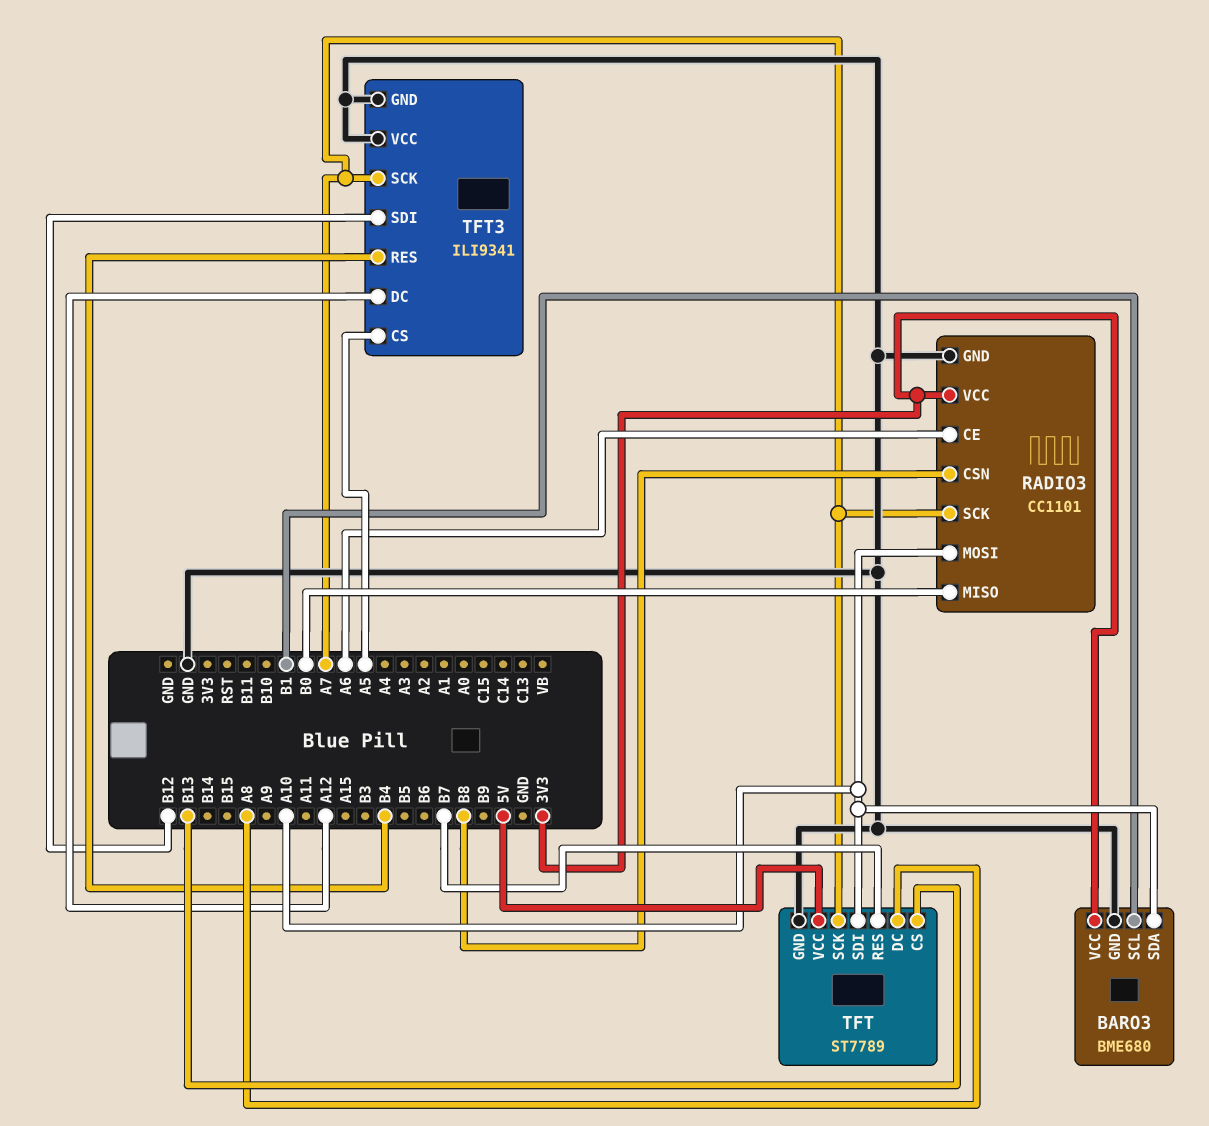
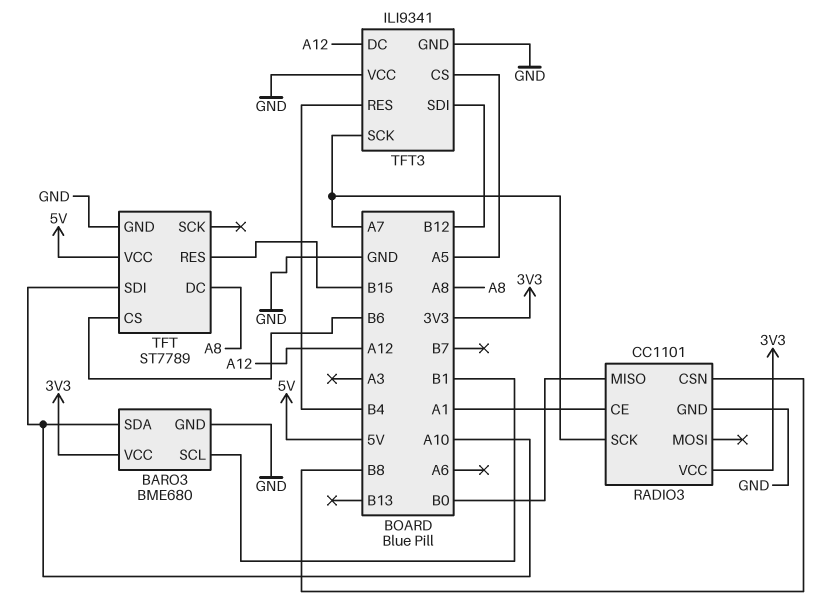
RADIO3 pin CE: A6 -> A1
RADIO3 pin MOSI: A10 -> none
TFT pin CS: B13 -> B6
TFT pin RES: B7 -> B15
TFT pin SCK: A7 -> none

